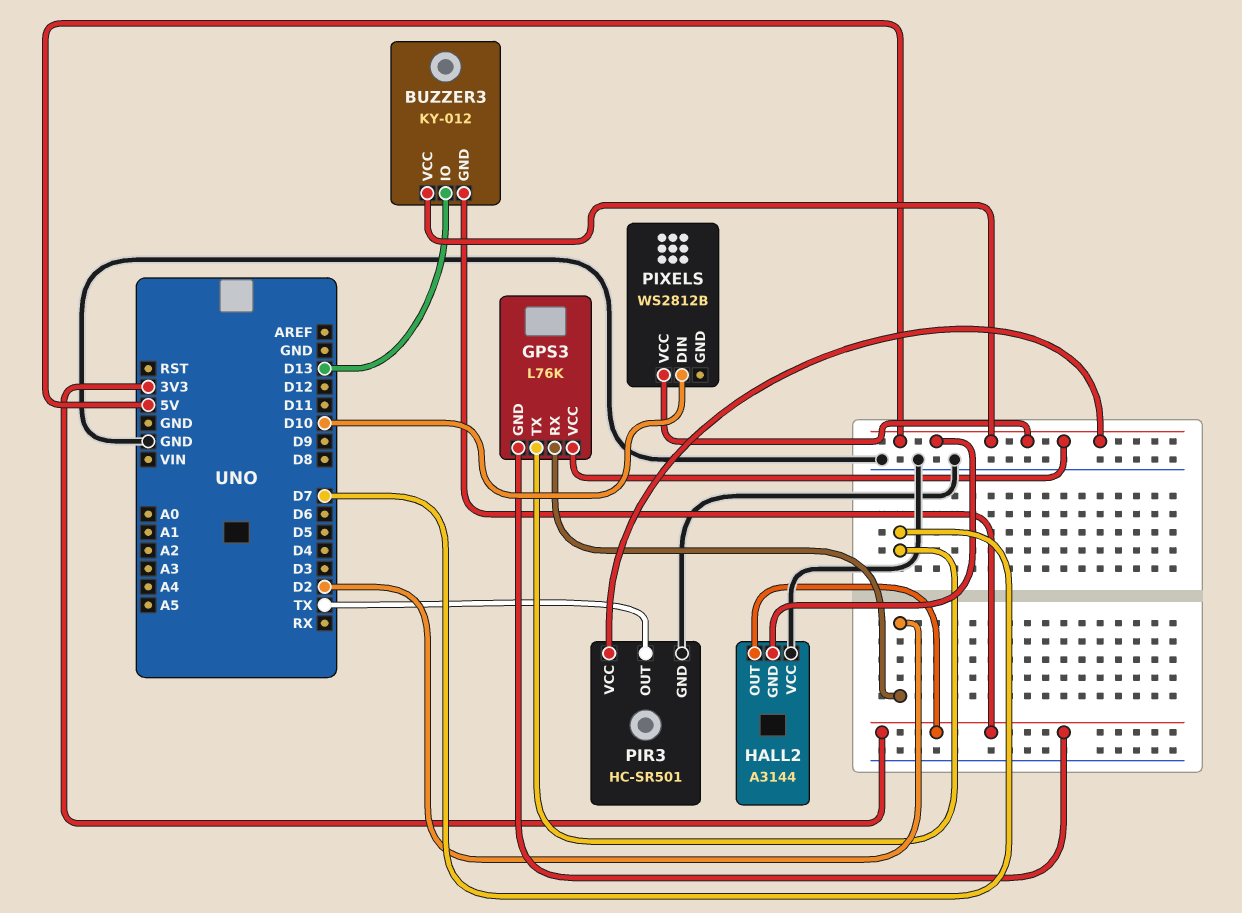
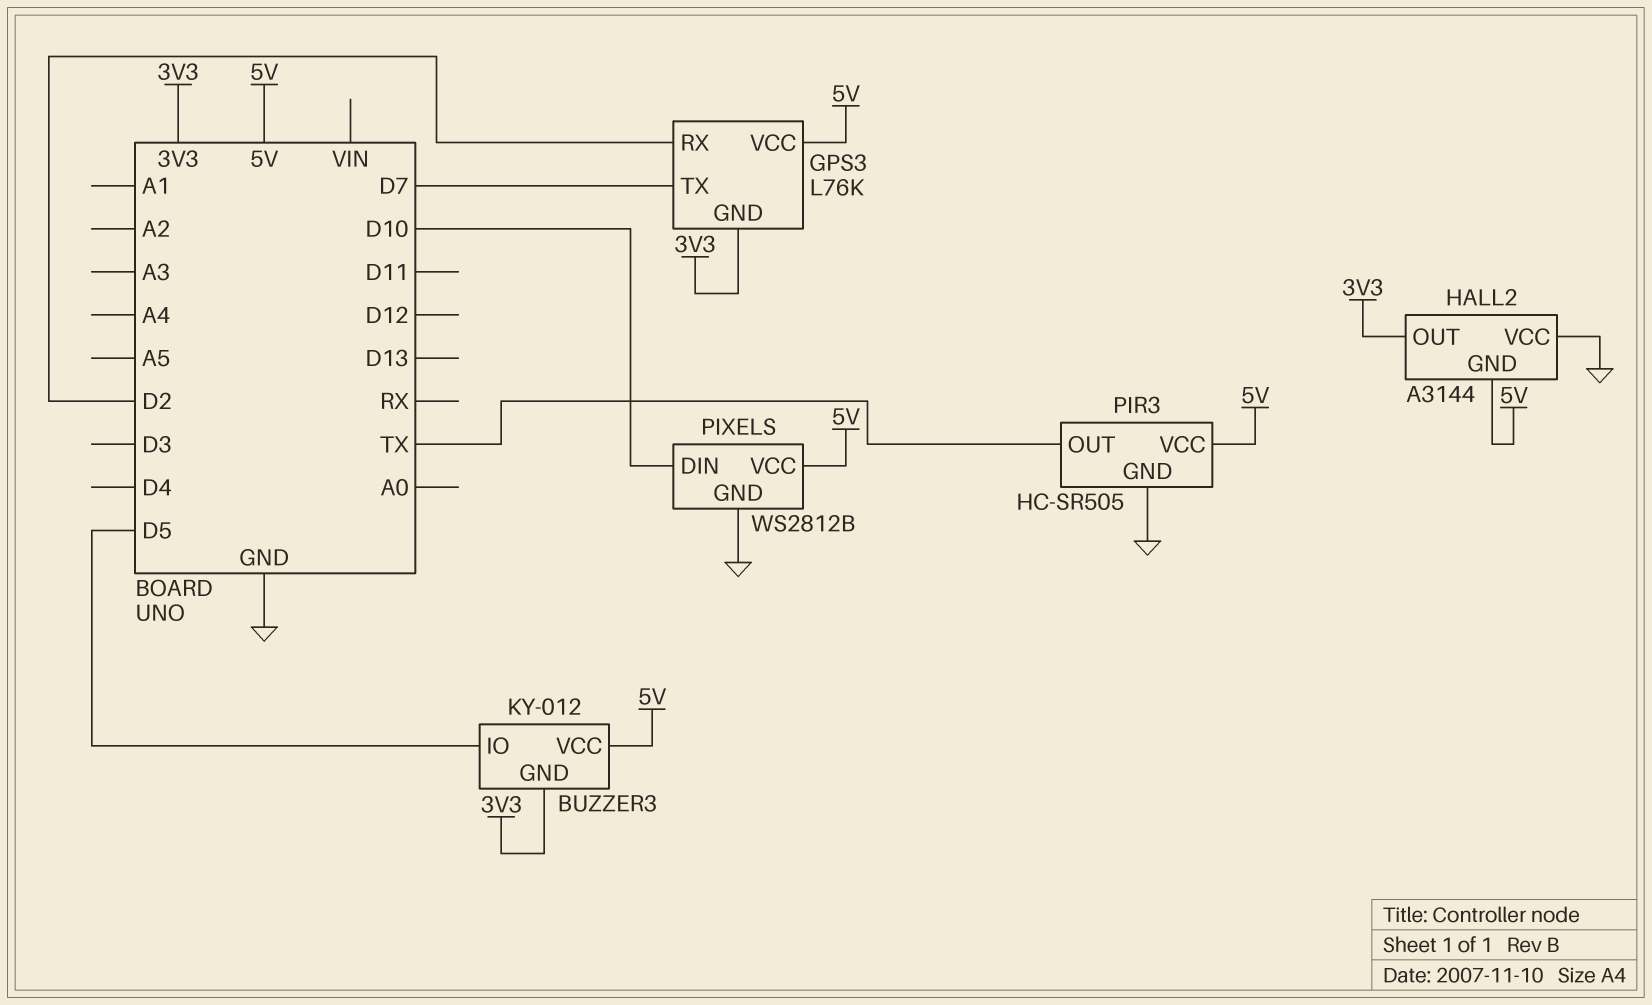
BUZZER3 pin IO: D13 -> D5
PIR3: HC-SR501 -> HC-SR505
PIXELS pin GND: none -> GND

